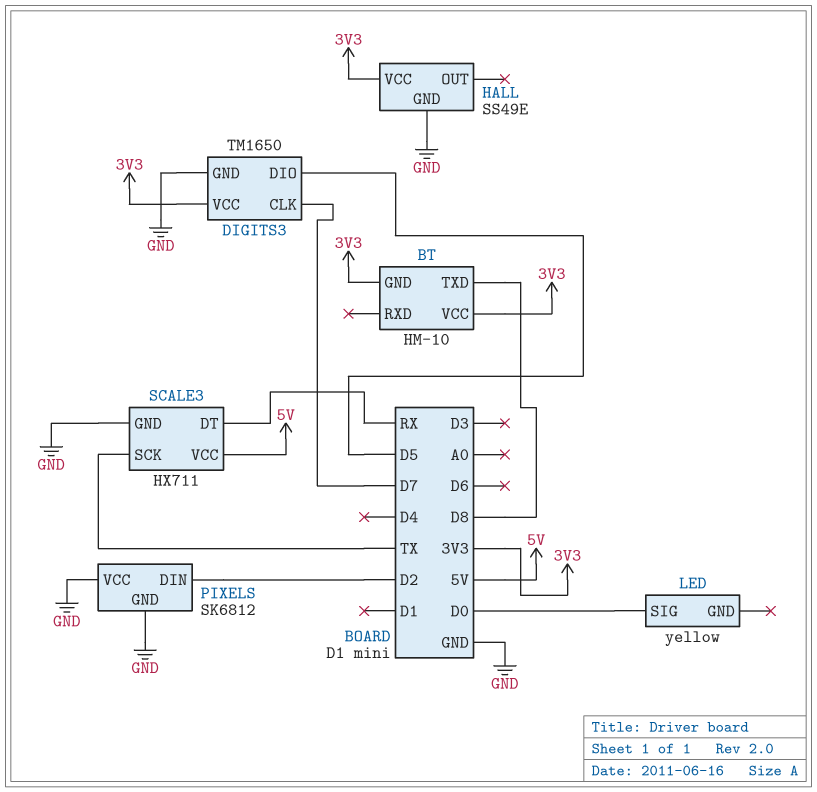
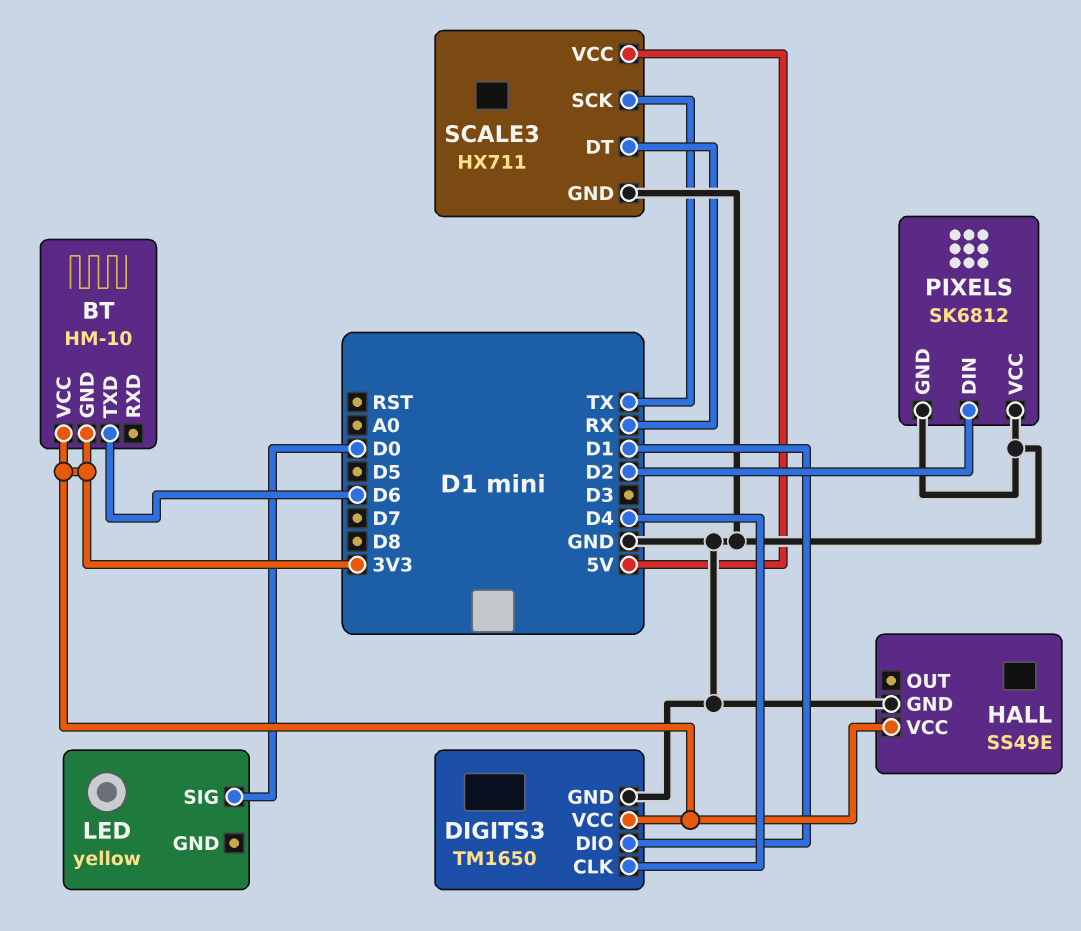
BT pin TXD: D8 -> D6
DIGITS3 pin CLK: D7 -> D4
DIGITS3 pin DIO: D5 -> D1

